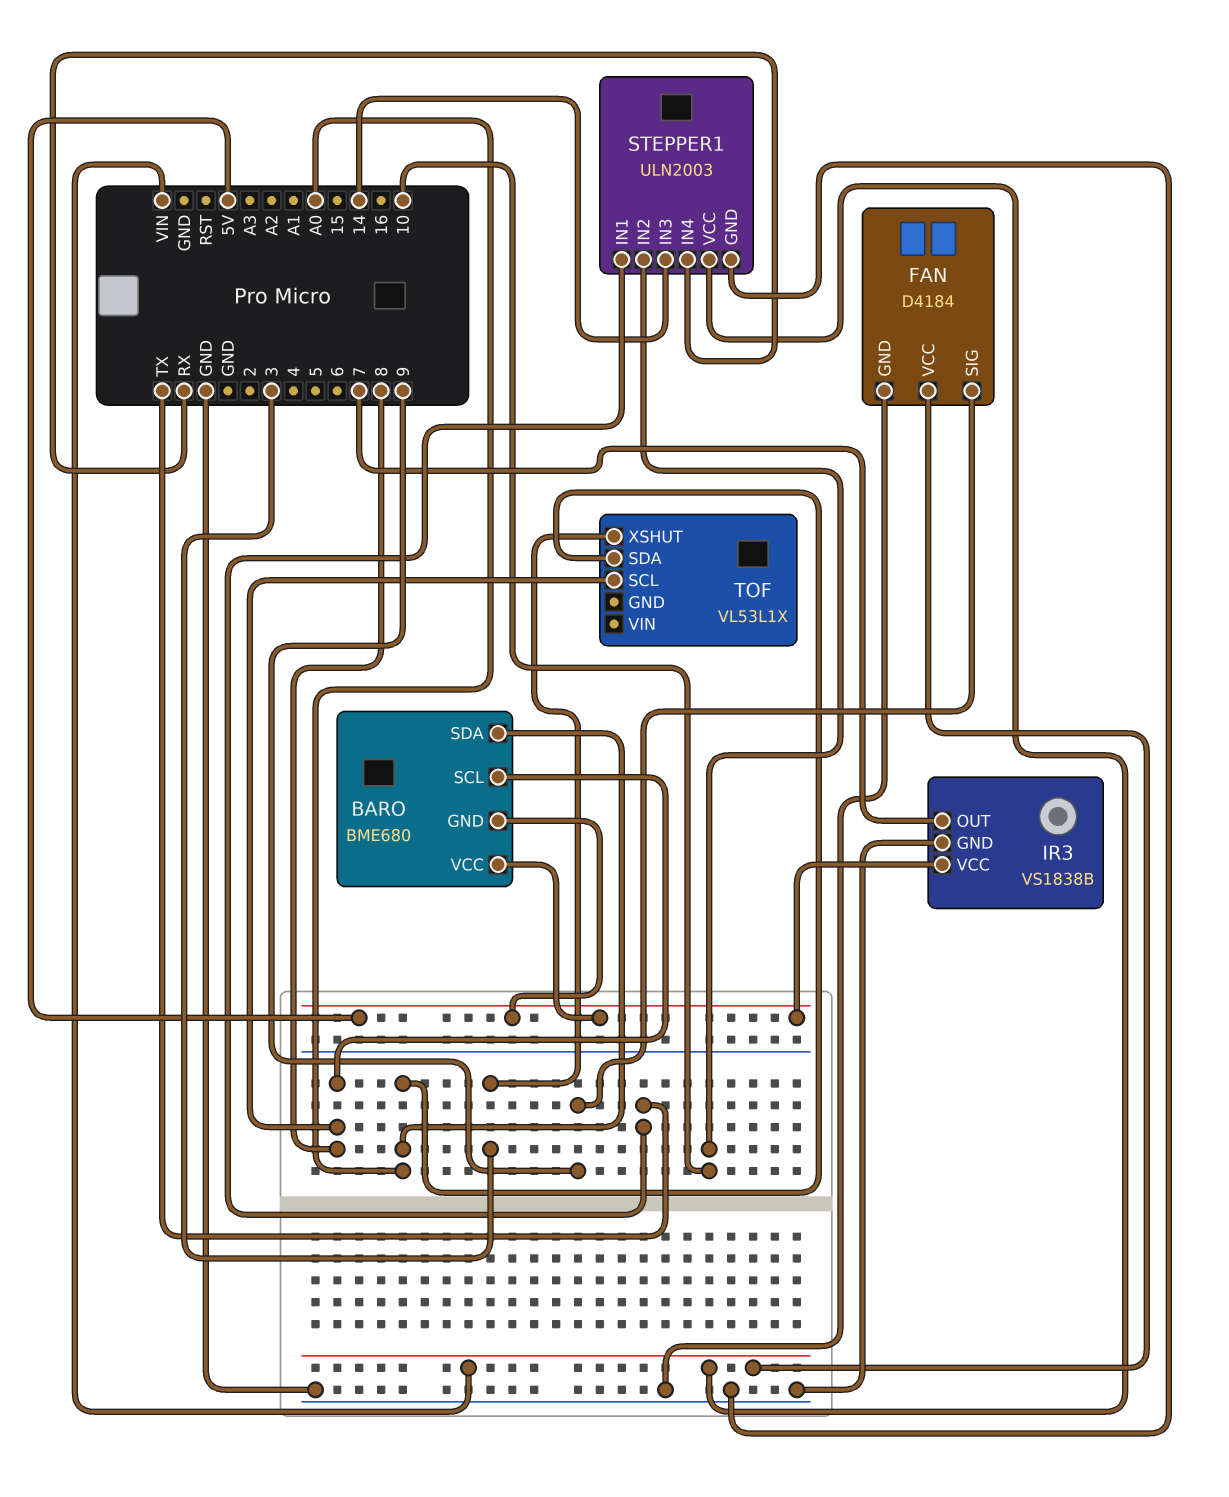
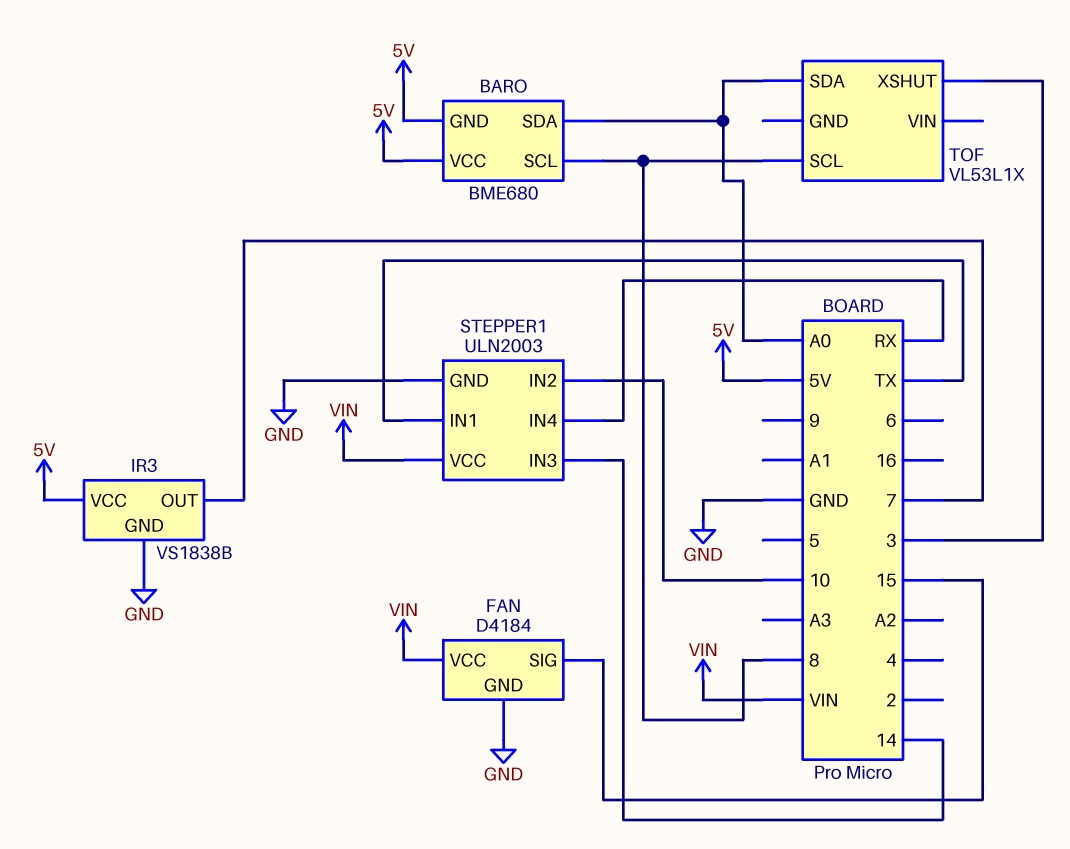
FAN pin SIG: 9 -> 15

